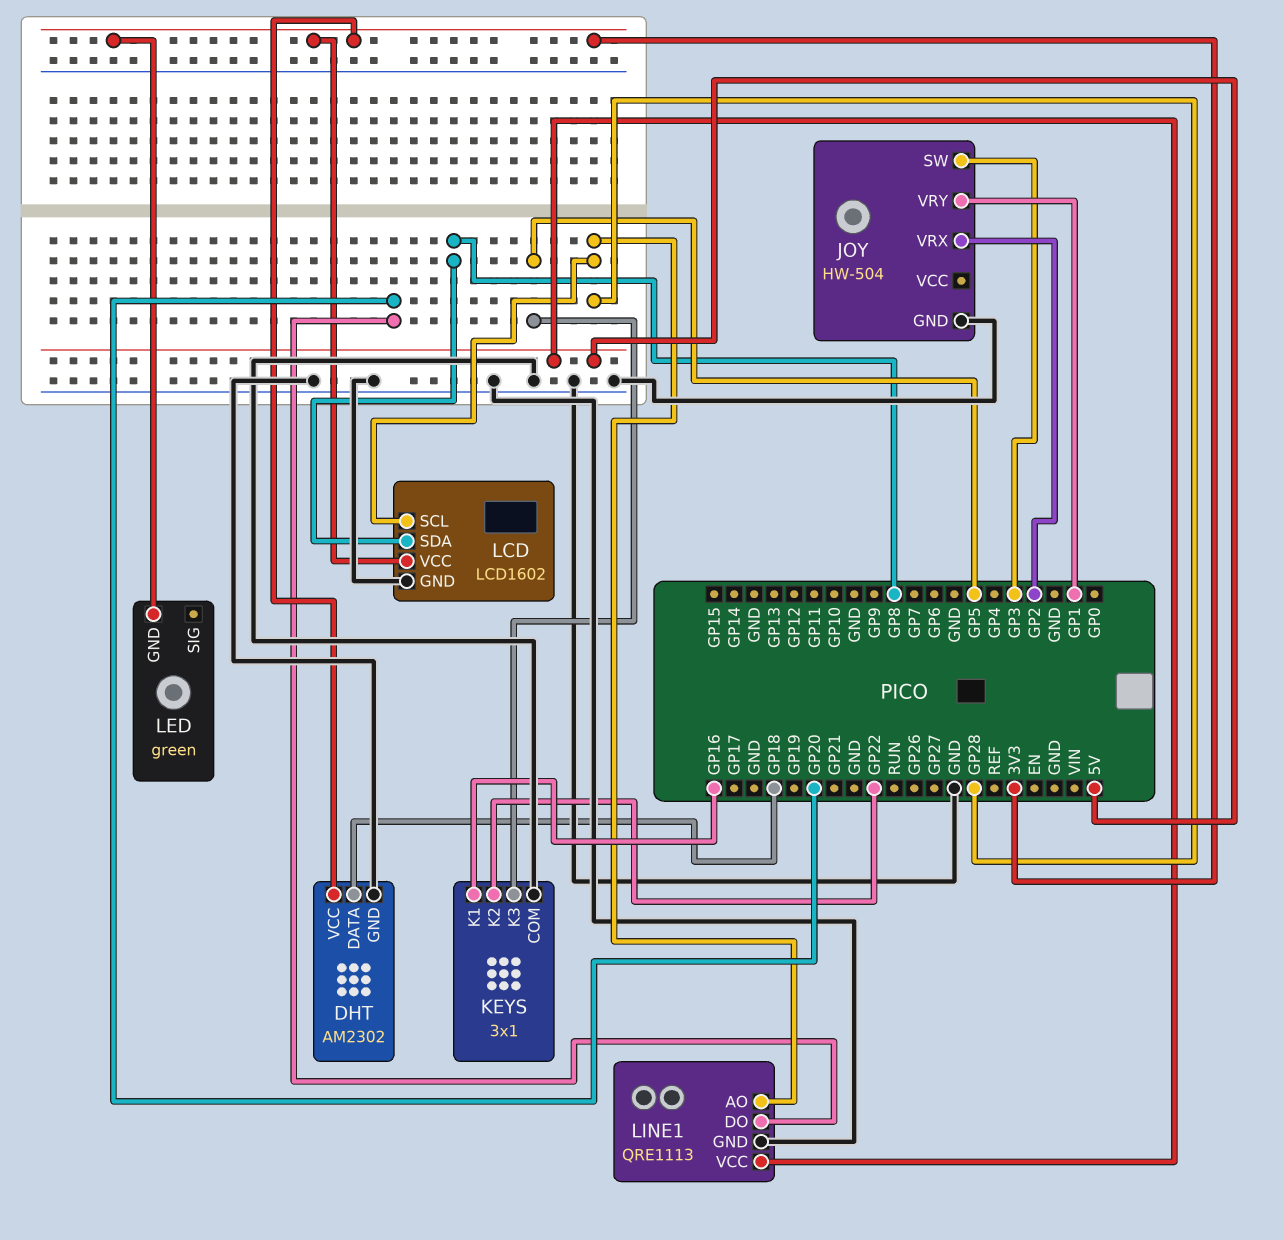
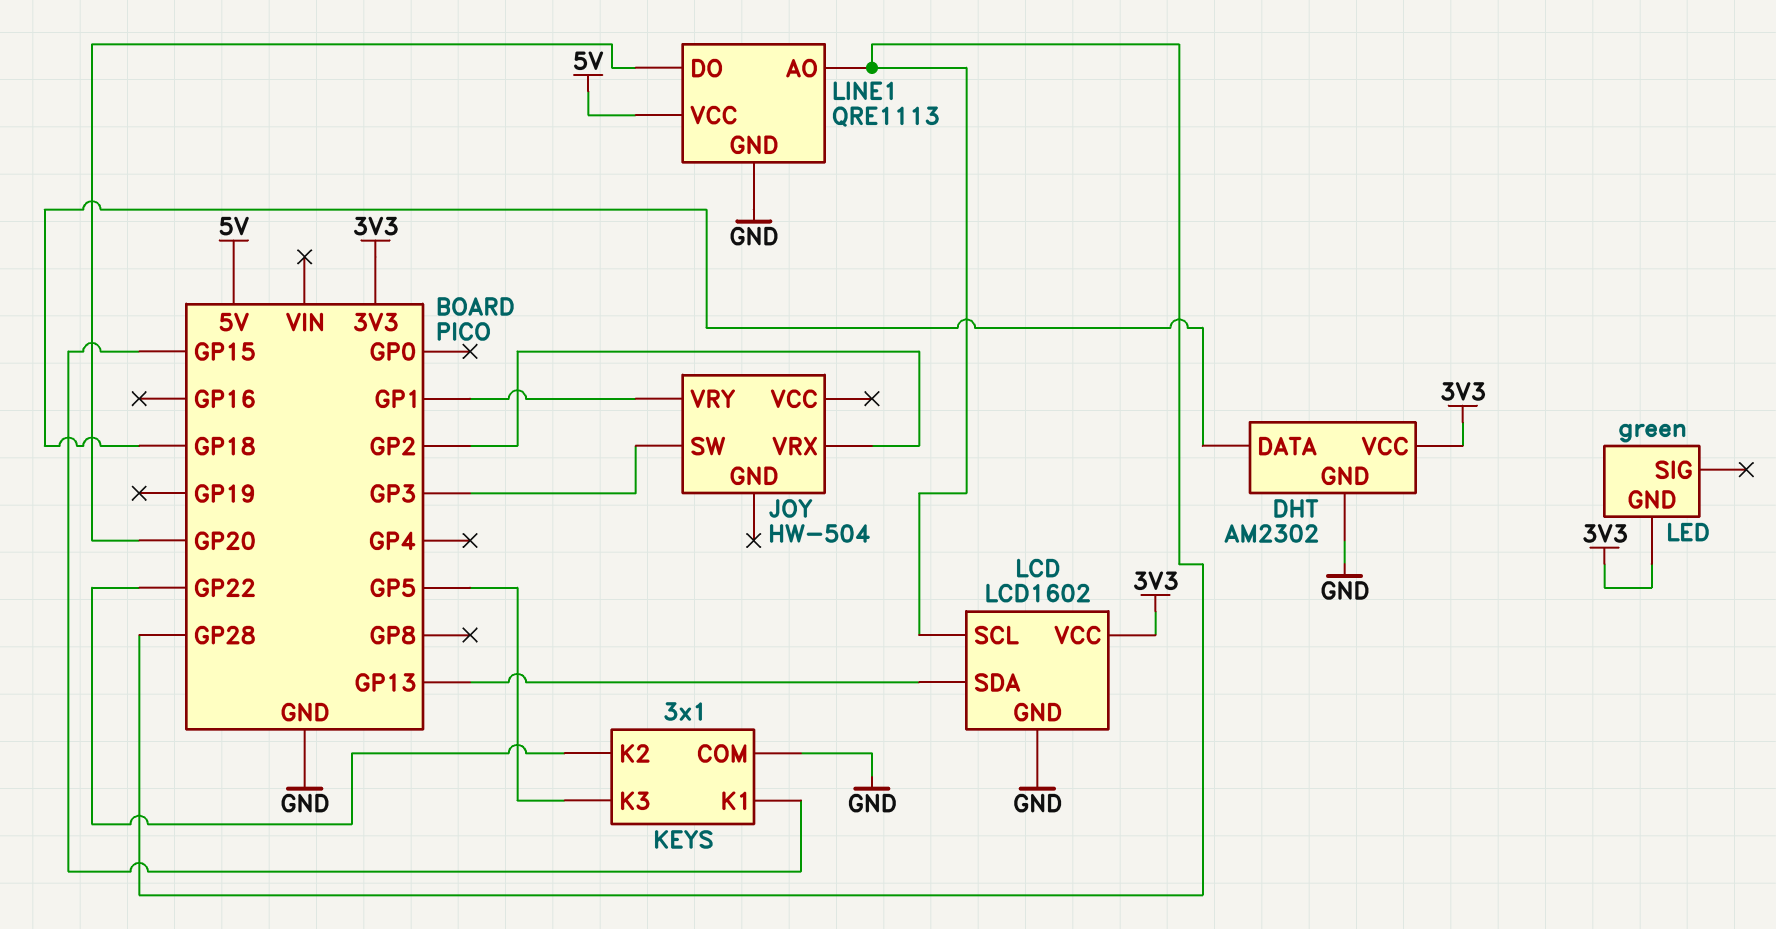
JOY pin GND: GND -> none
KEYS pin K1: GP16 -> GP15
LCD pin SDA: GP8 -> GP13

